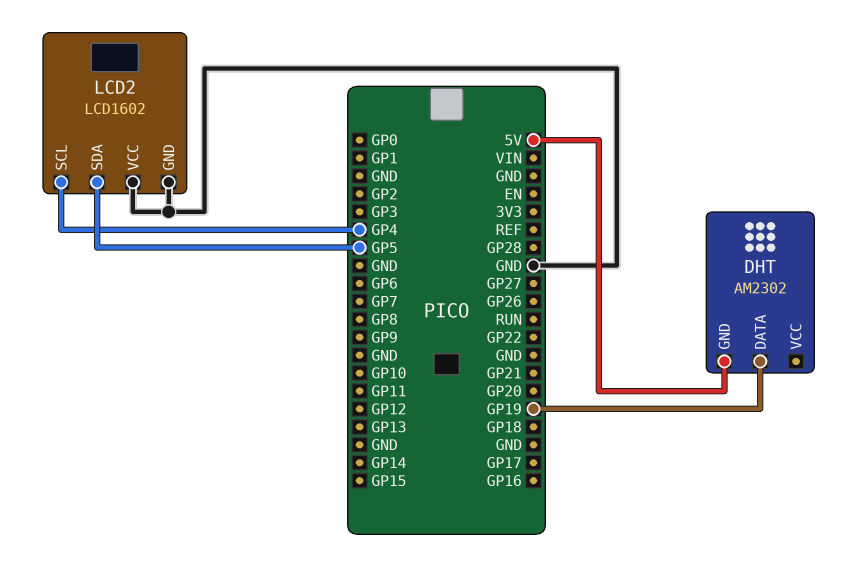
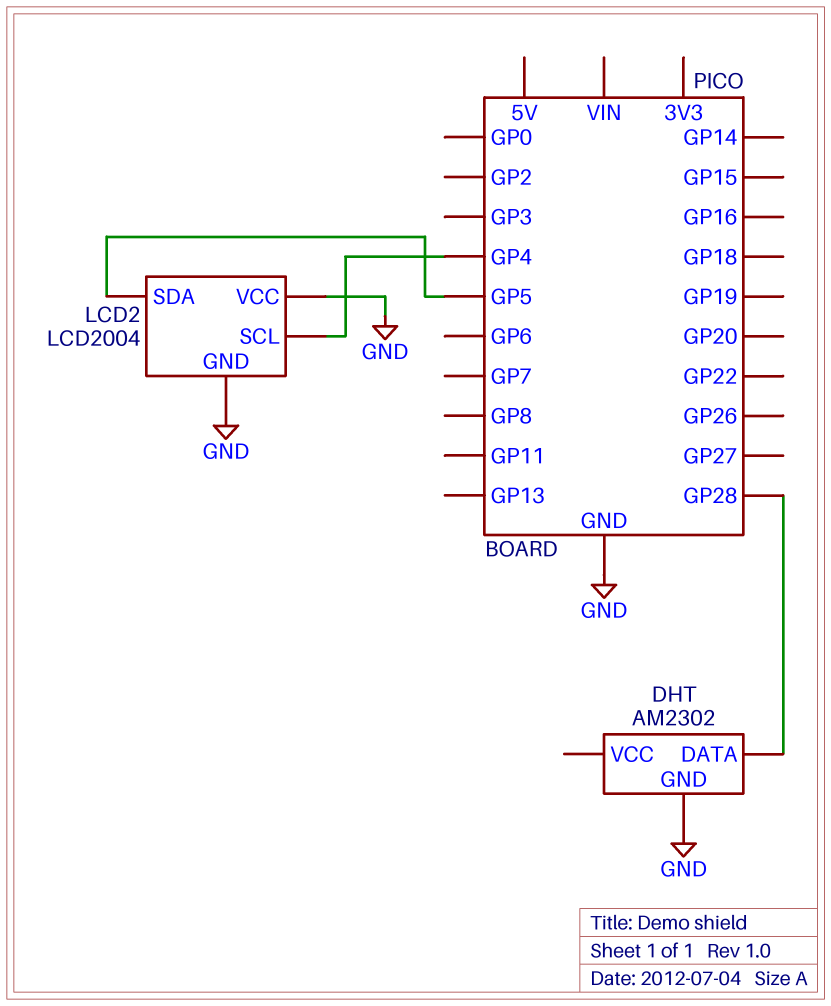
DHT pin DATA: GP19 -> GP28
DHT pin GND: 5V -> GND
LCD2: LCD1602 -> LCD2004

